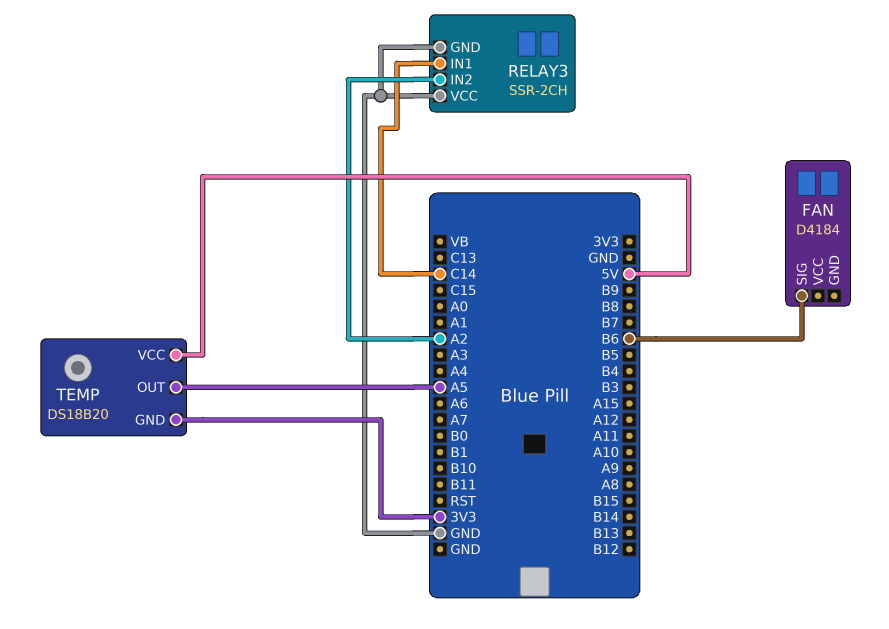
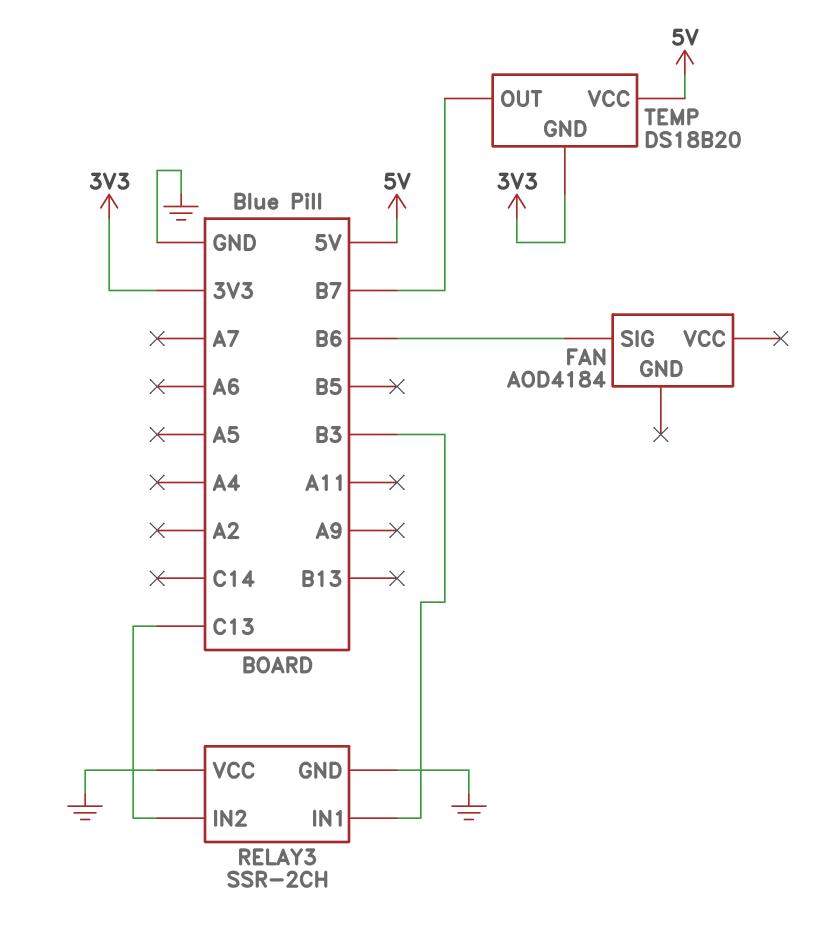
FAN: D4184 -> AOD4184
RELAY3 pin IN1: C14 -> B3
RELAY3 pin IN2: A2 -> C13
TEMP pin OUT: A5 -> B7

